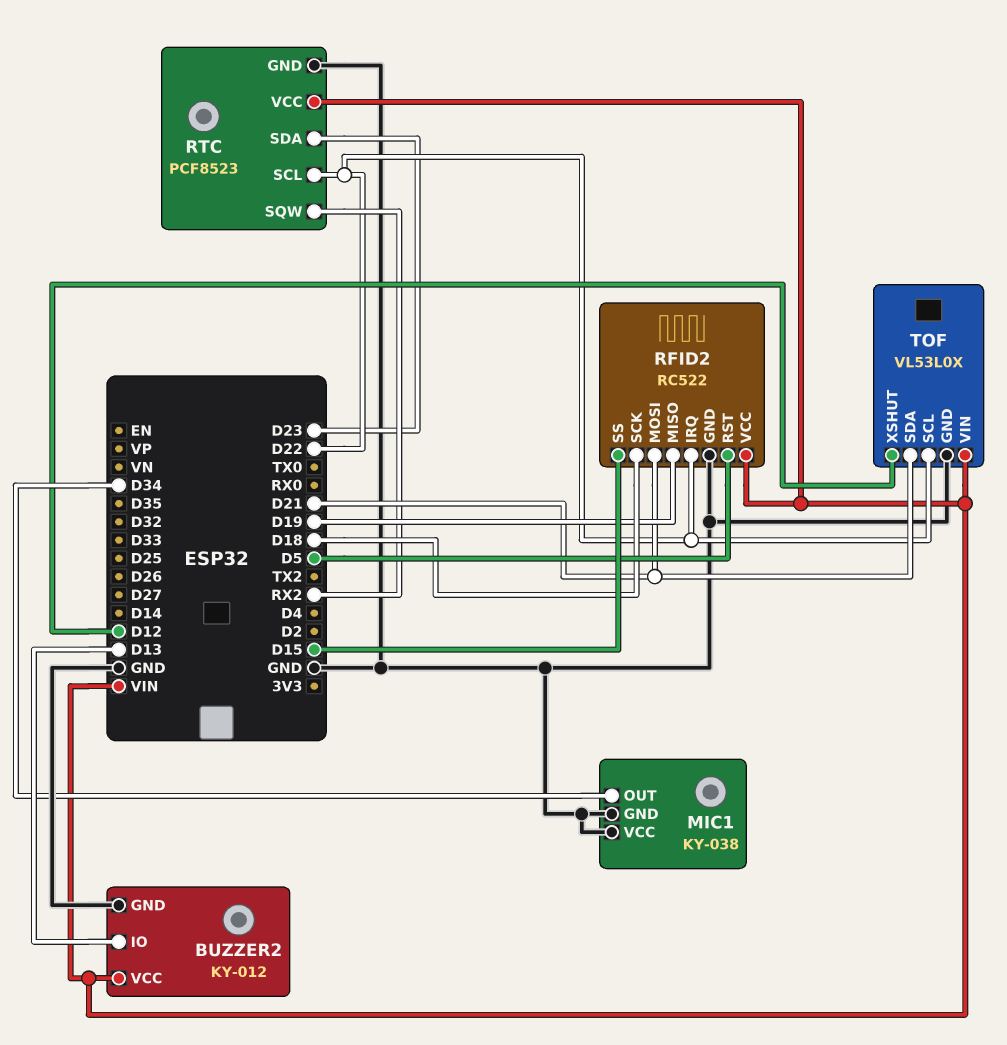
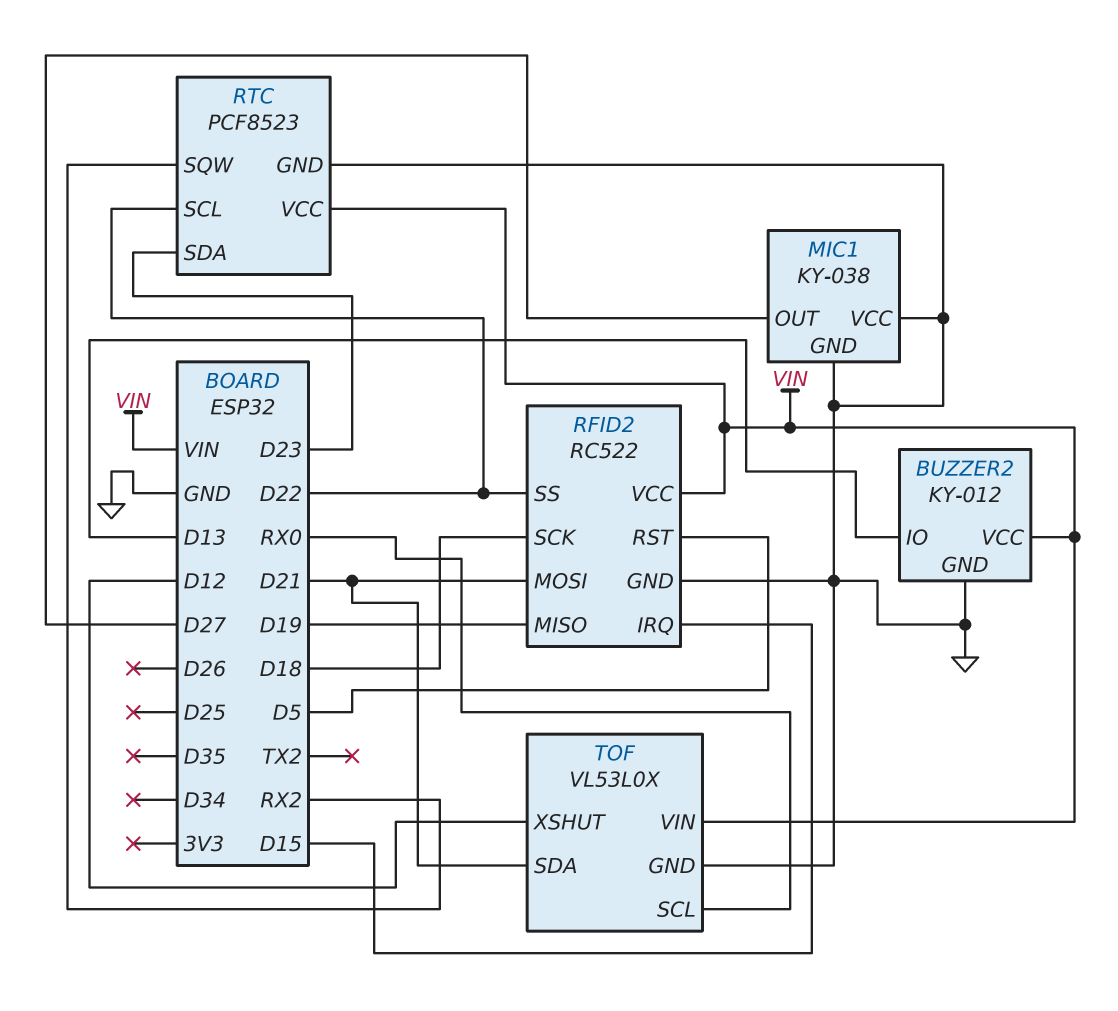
MIC1 pin OUT: D34 -> D27
RFID2 pin IRQ: D22 -> D15
RFID2 pin SS: D15 -> D22
TOF pin SCL: D22 -> RX0

